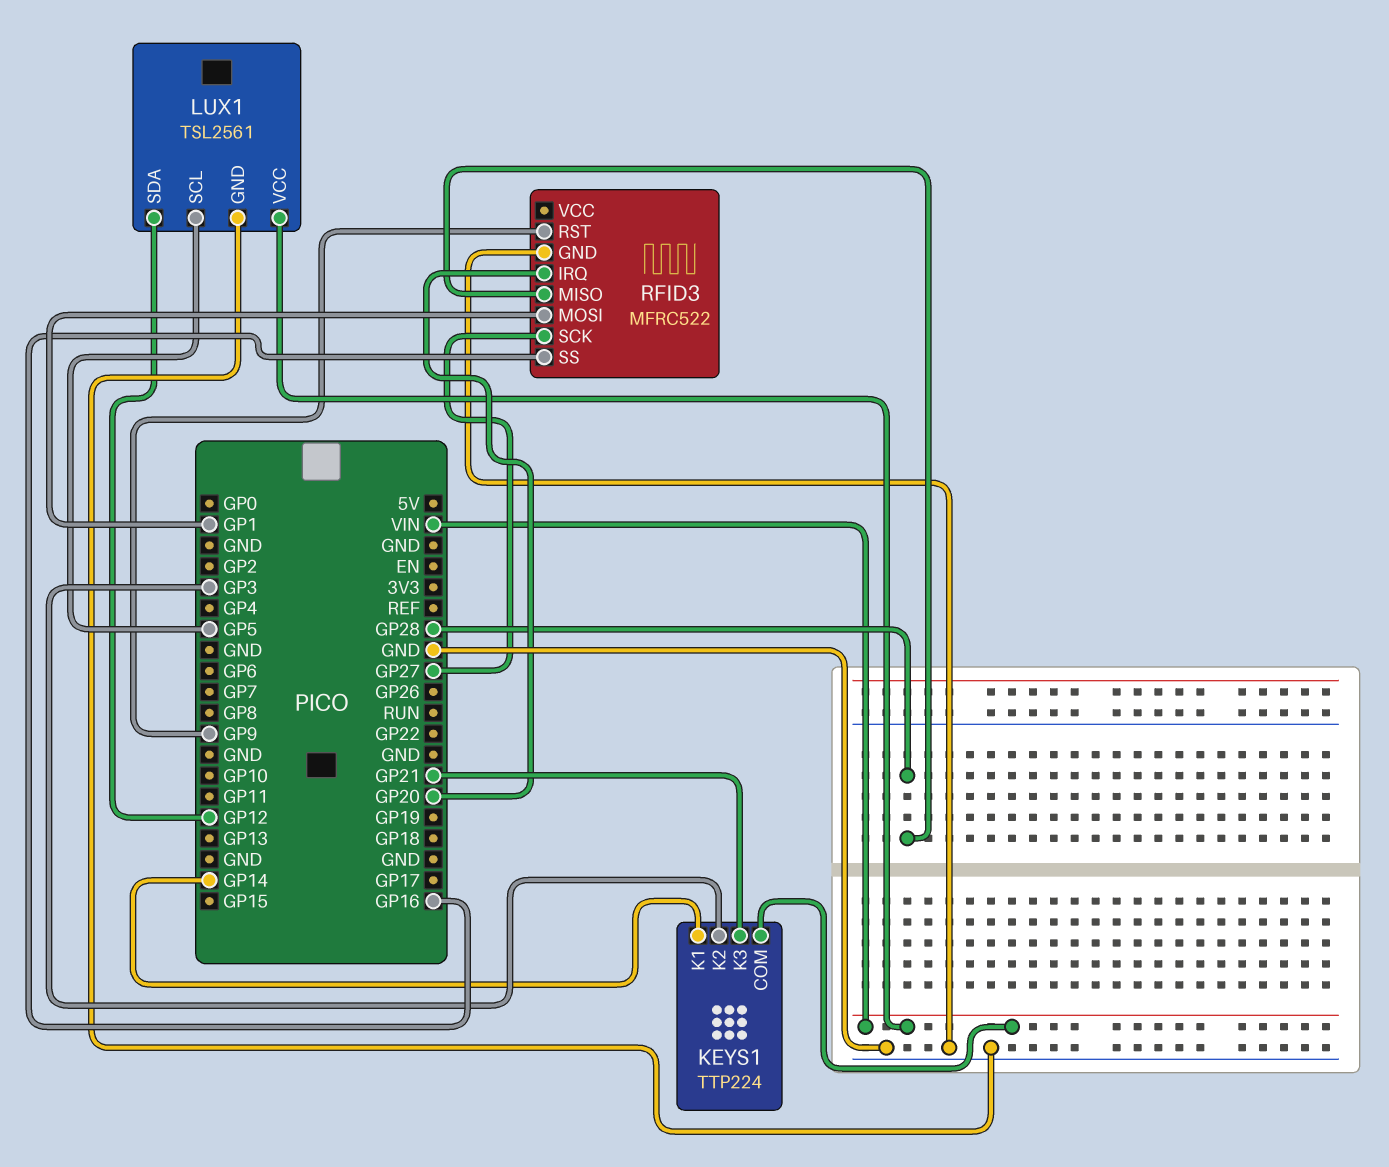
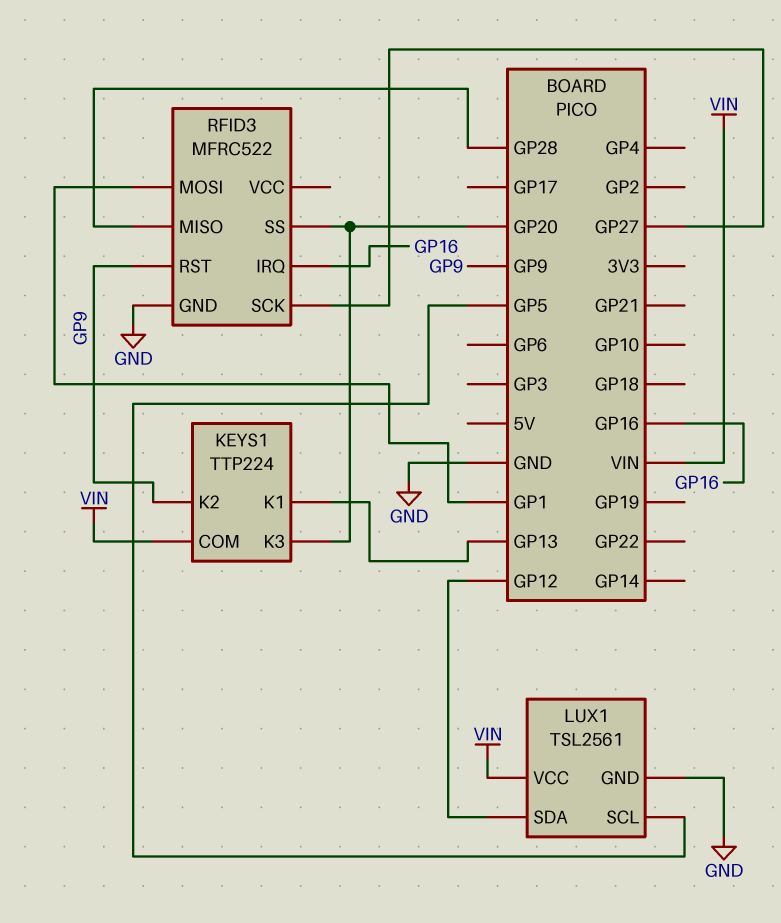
KEYS1 pin K1: GP14 -> GP13
KEYS1 pin K2: GP3 -> GP9
KEYS1 pin K3: GP21 -> GP20
RFID3 pin IRQ: GP20 -> GP16
RFID3 pin SS: GP16 -> GP20

